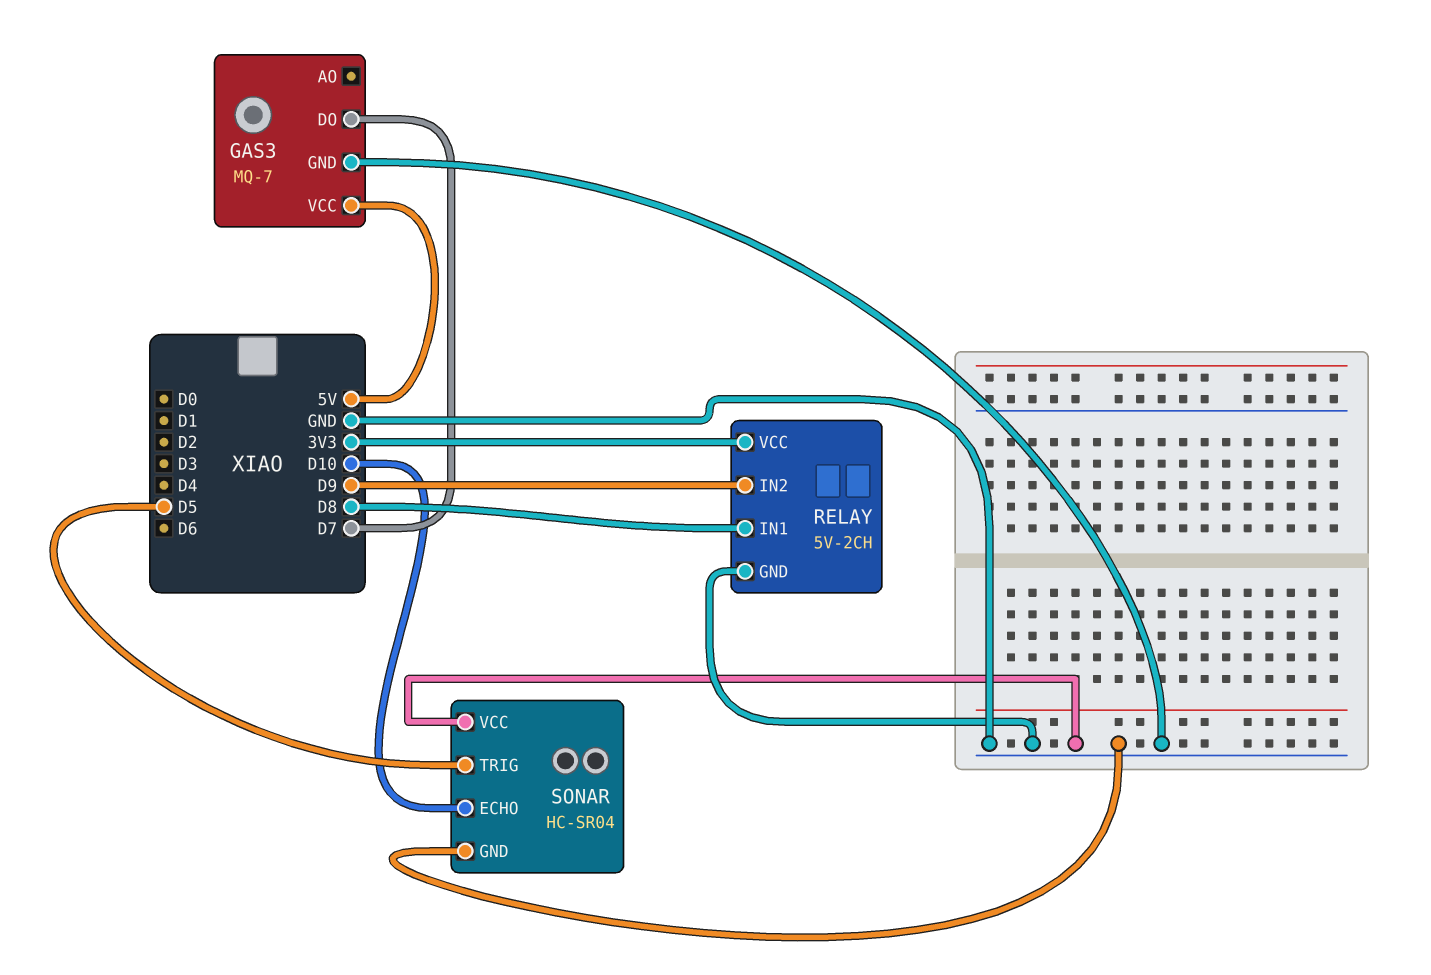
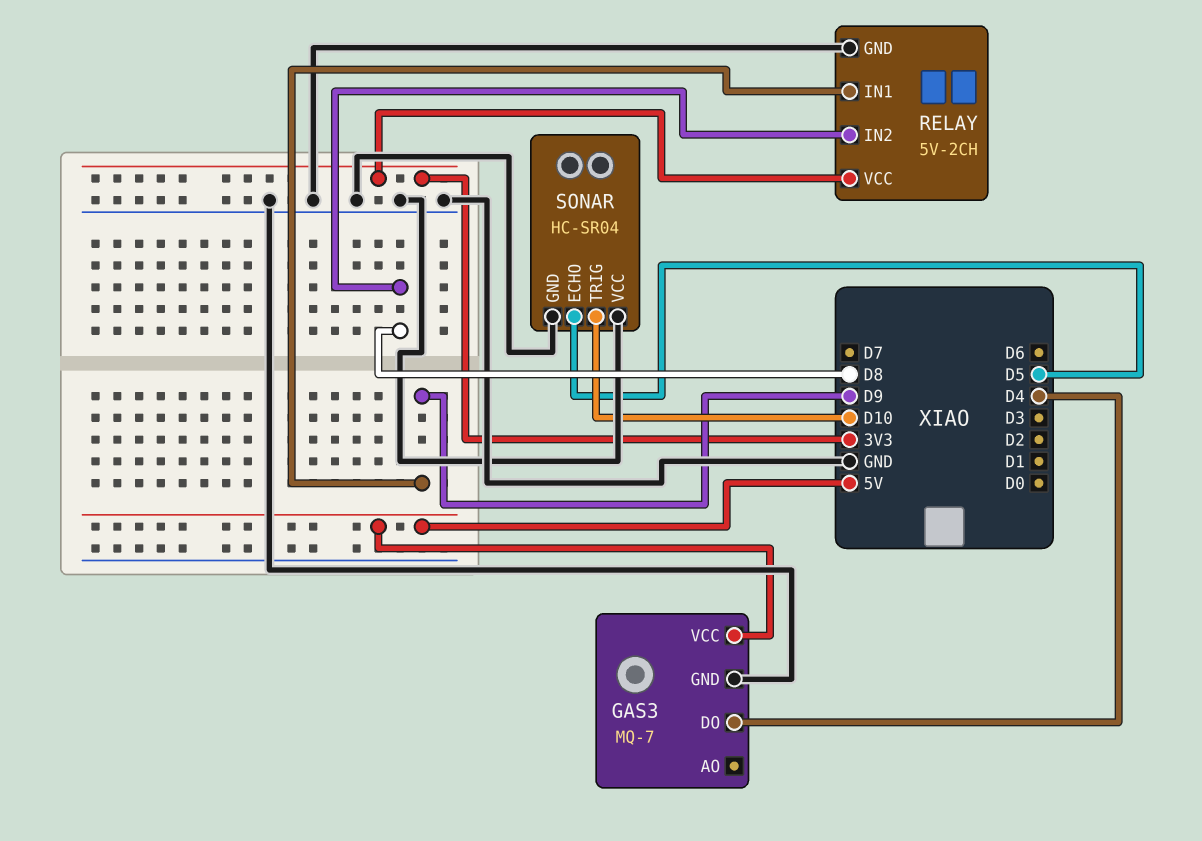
GAS3 pin DO: D7 -> D4
RELAY pin IN1: D8 -> D9
RELAY pin IN2: D9 -> D8
SONAR pin ECHO: D10 -> D5
SONAR pin TRIG: D5 -> D10

